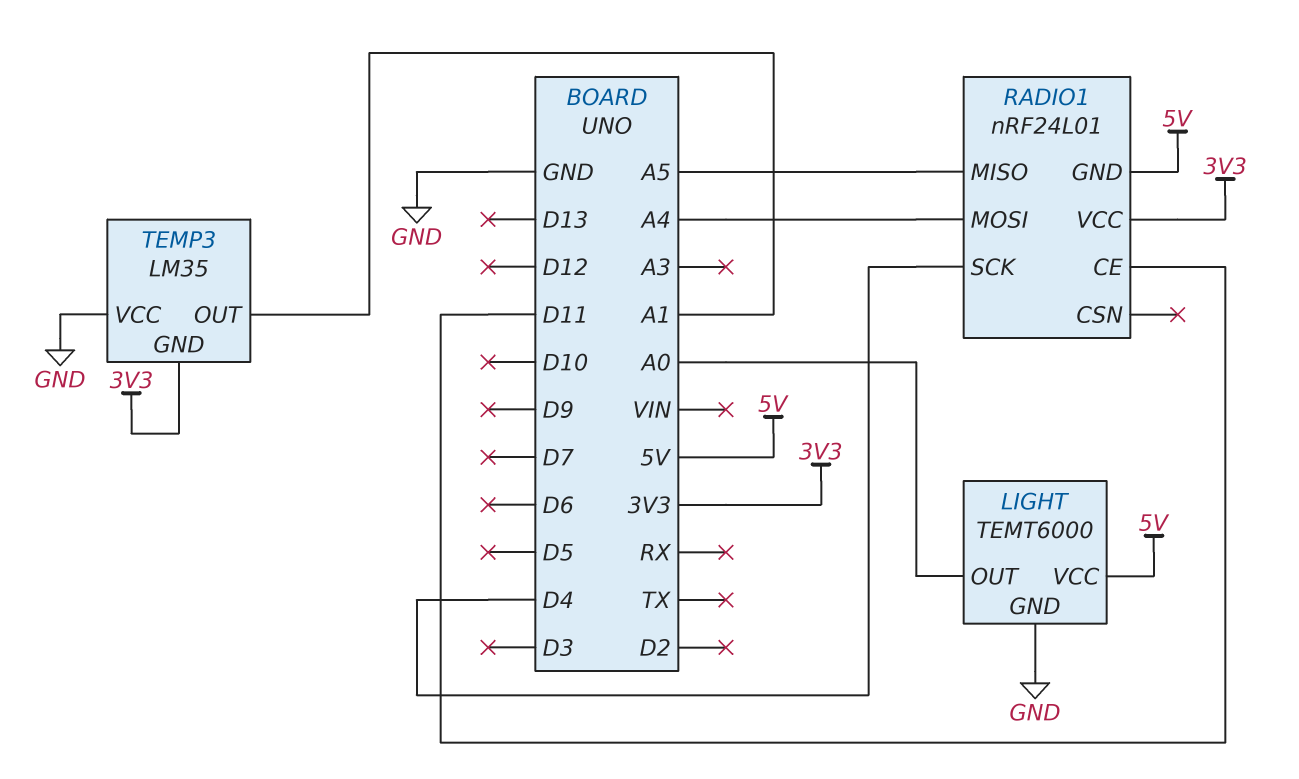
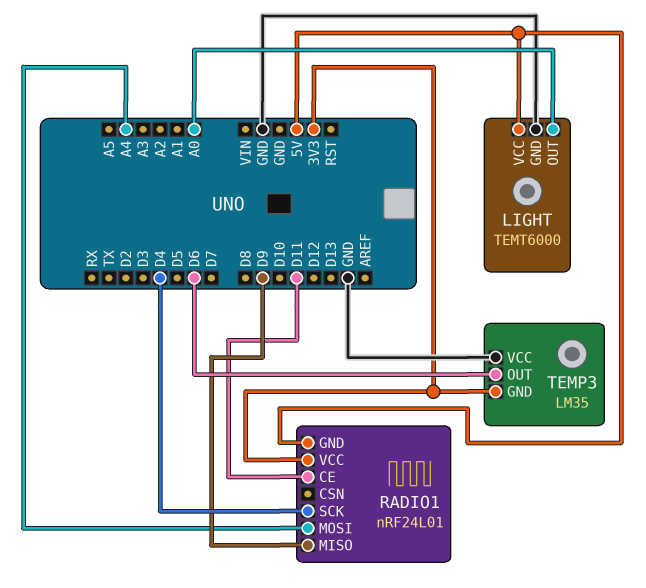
RADIO1 pin MISO: A5 -> D9
TEMP3 pin OUT: A1 -> D6

